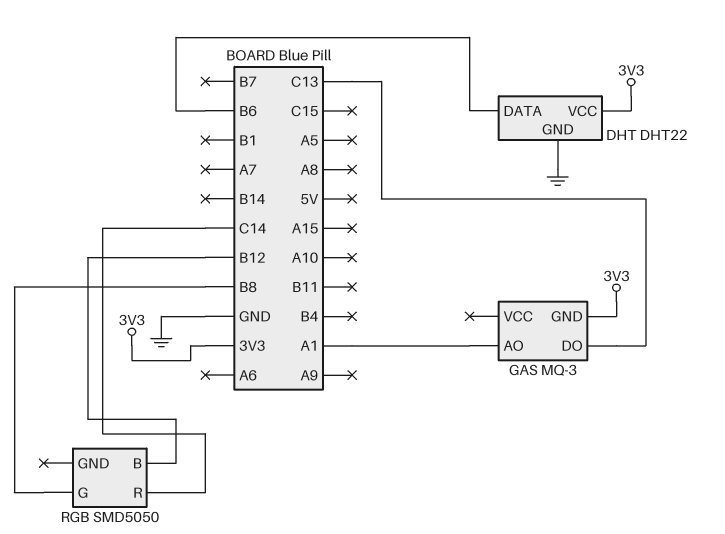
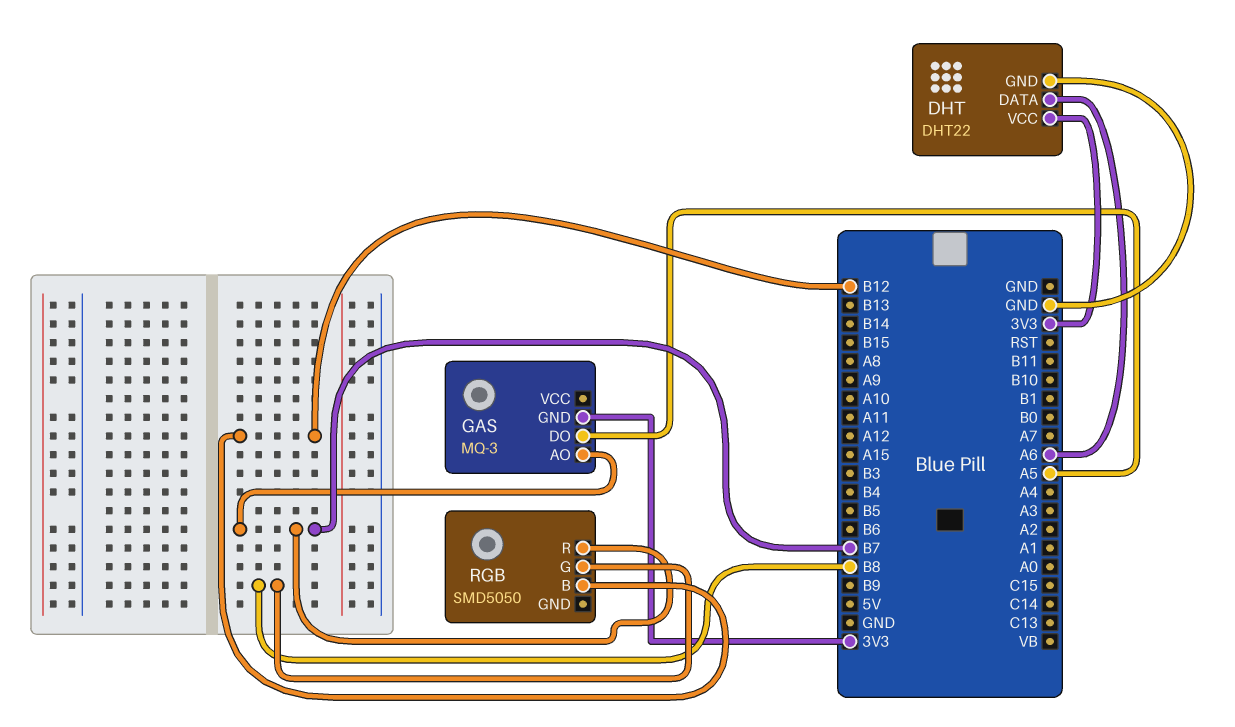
DHT pin DATA: B6 -> A6
GAS pin AO: A1 -> B7
GAS pin DO: C13 -> A5
RGB pin R: C14 -> B7

